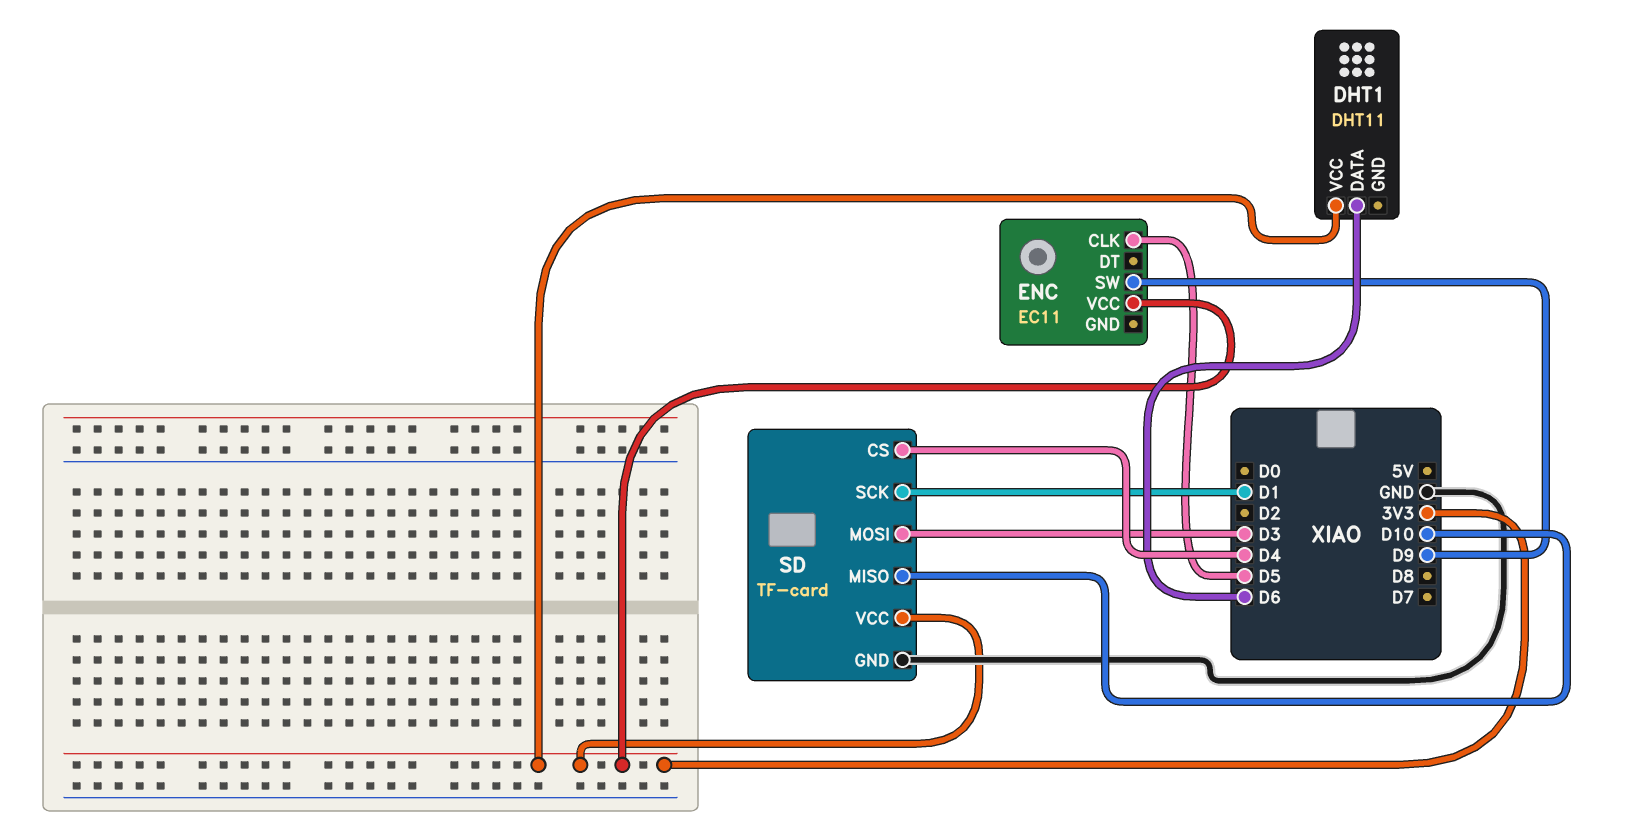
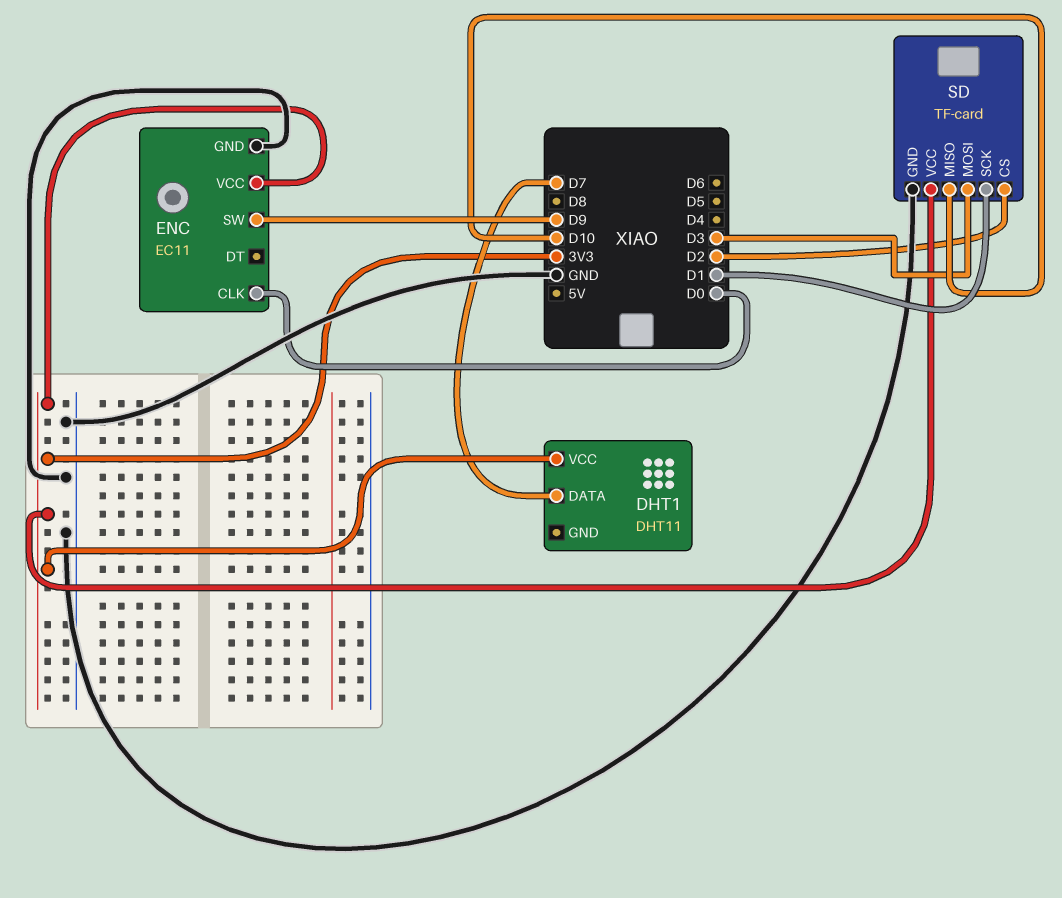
DHT1 pin DATA: D6 -> D7
ENC pin CLK: D5 -> D0
ENC pin GND: none -> GND
SD pin CS: D4 -> D2

